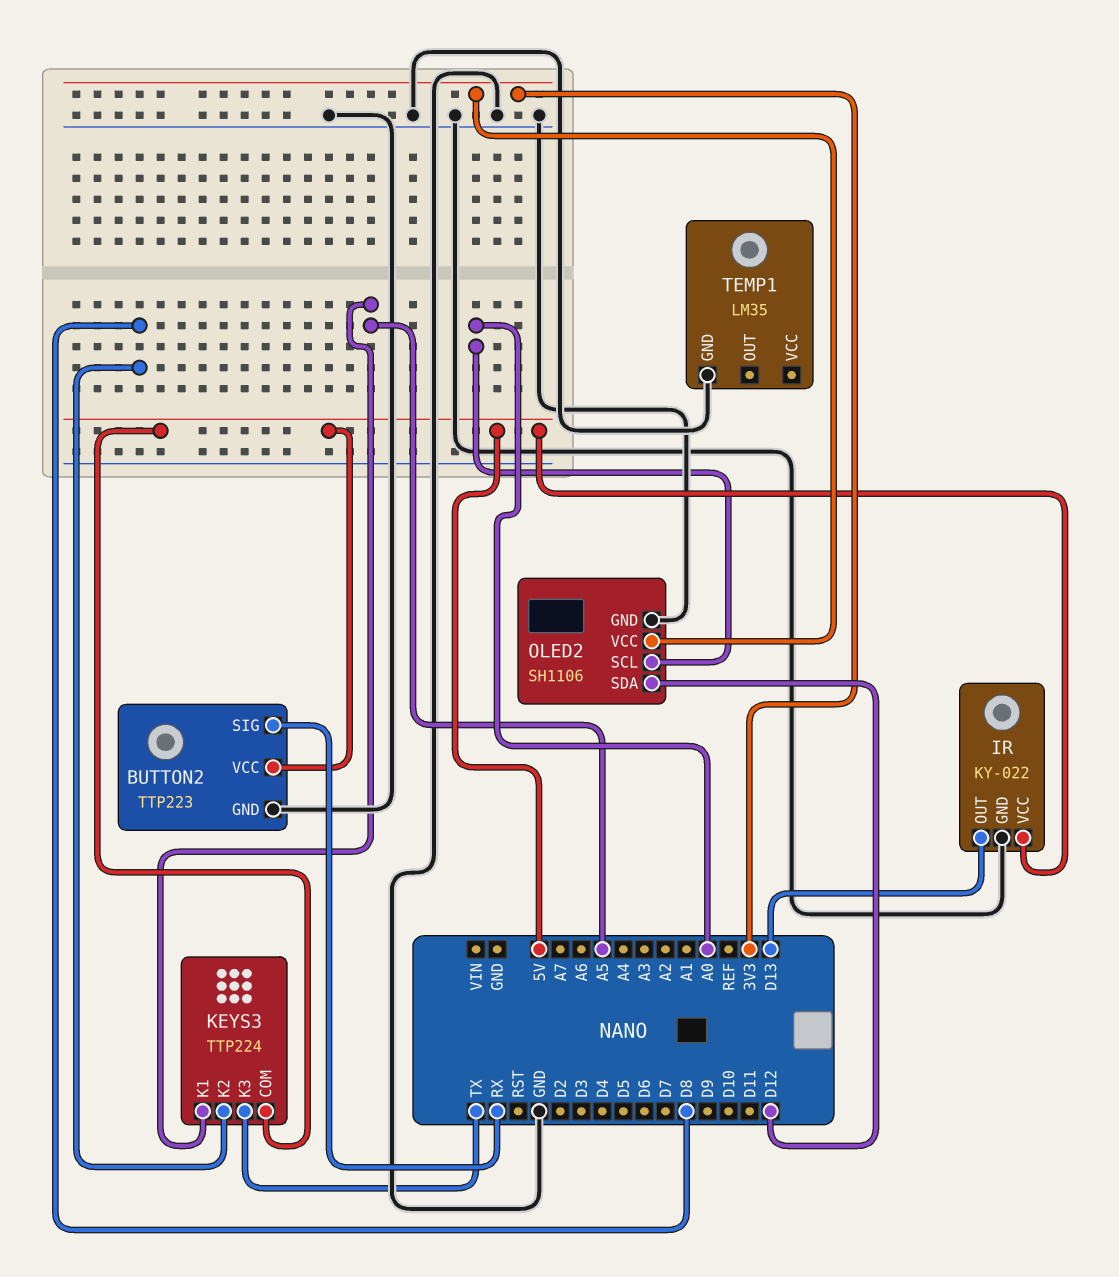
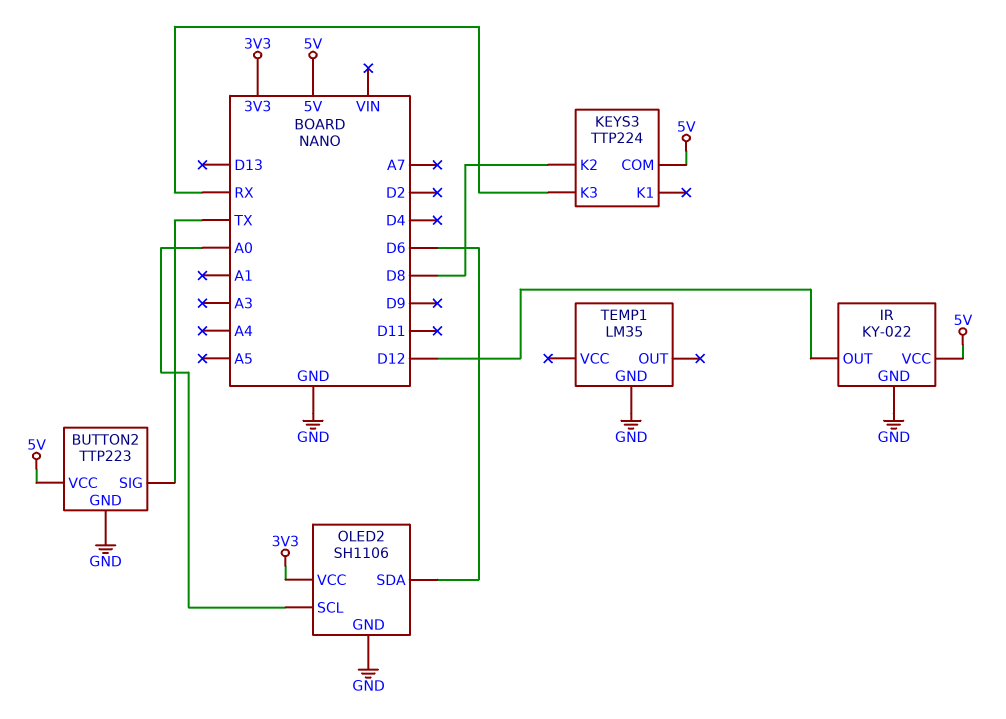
BUTTON2 pin SIG: RX -> TX
IR pin OUT: D13 -> D12
KEYS3 pin K1: A5 -> none
KEYS3 pin K3: TX -> RX
OLED2 pin SDA: D12 -> D6

